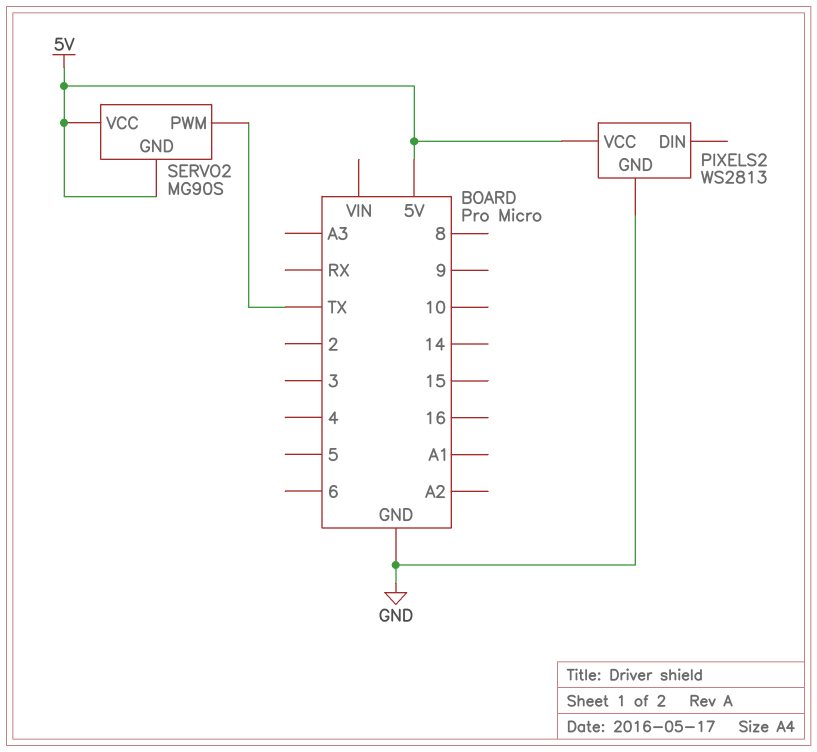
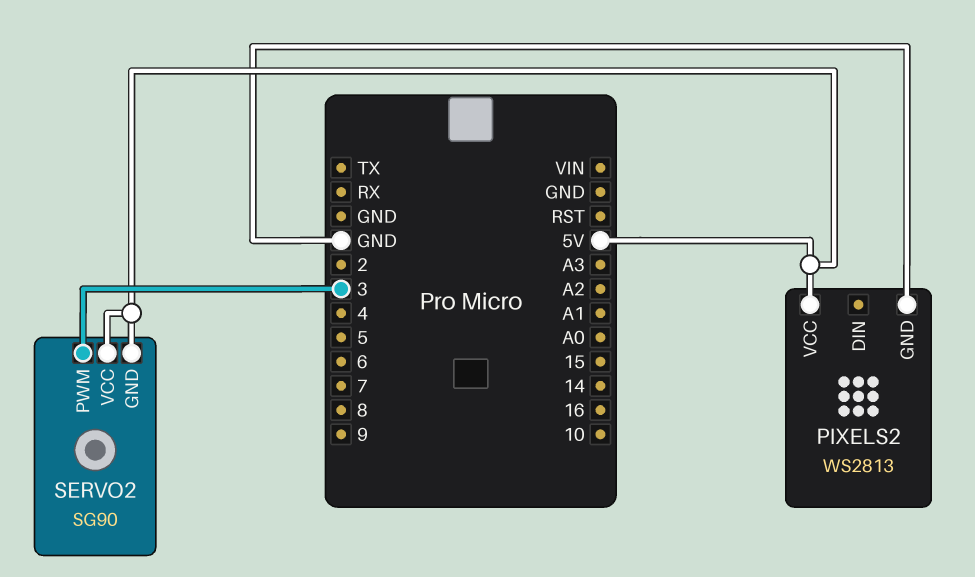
SERVO2: MG90S -> SG90
SERVO2 pin PWM: TX -> 3

